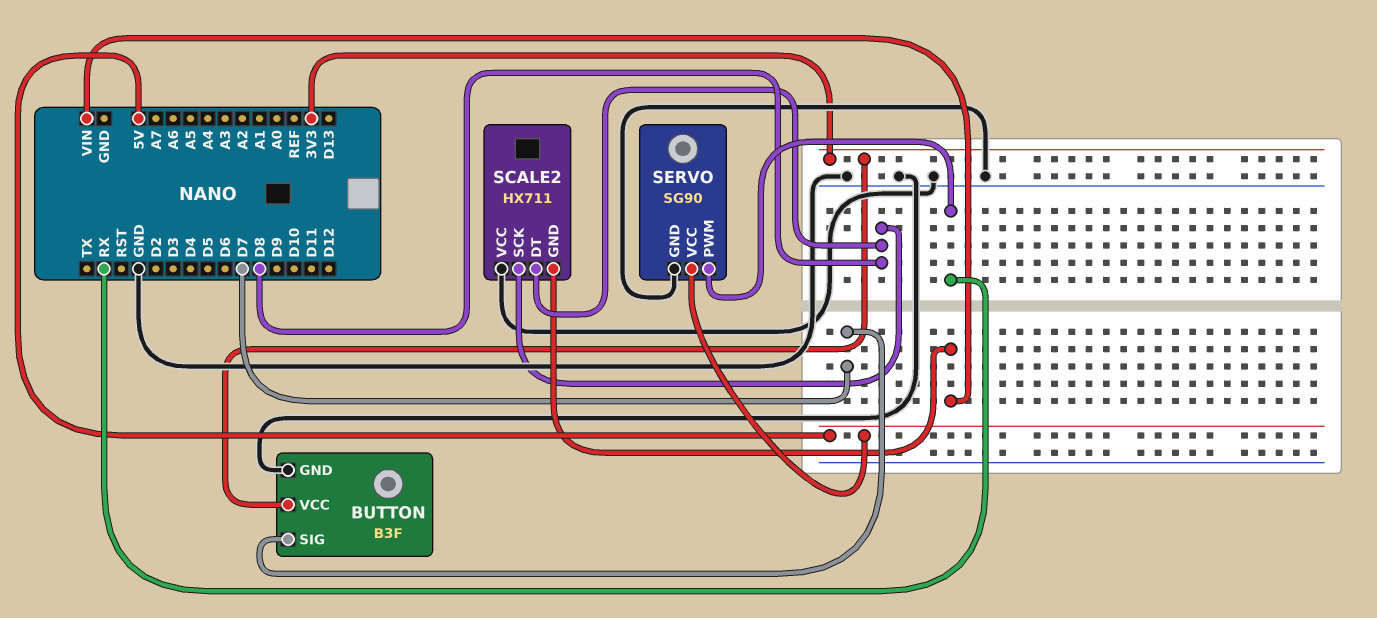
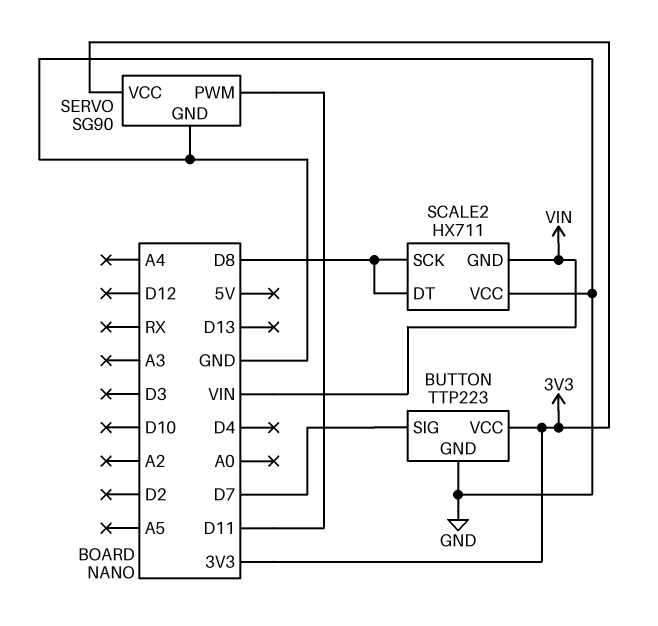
BUTTON: B3F -> TTP223
SERVO pin PWM: RX -> D11
SERVO pin VCC: 5V -> 3V3

